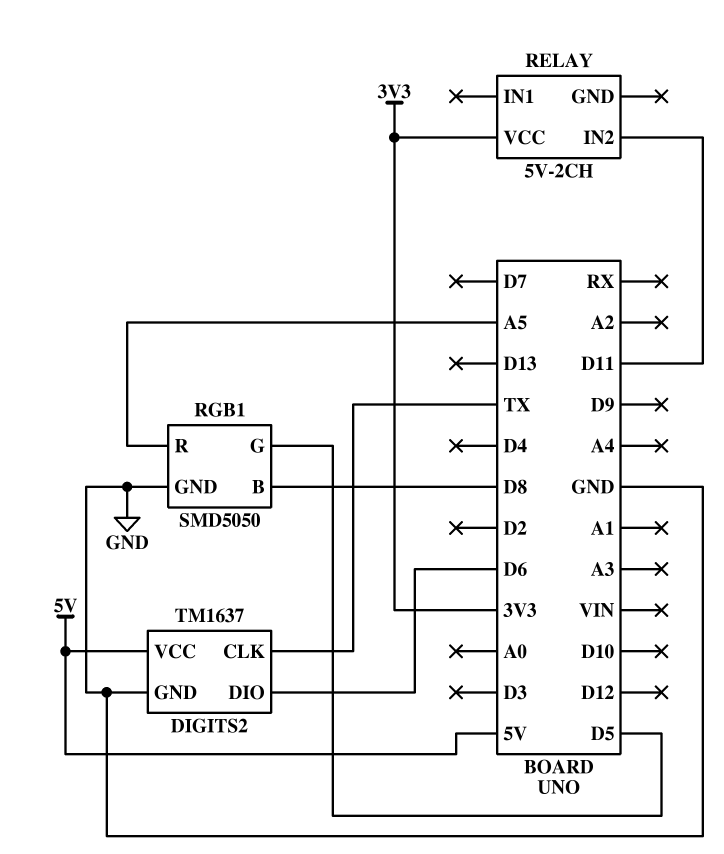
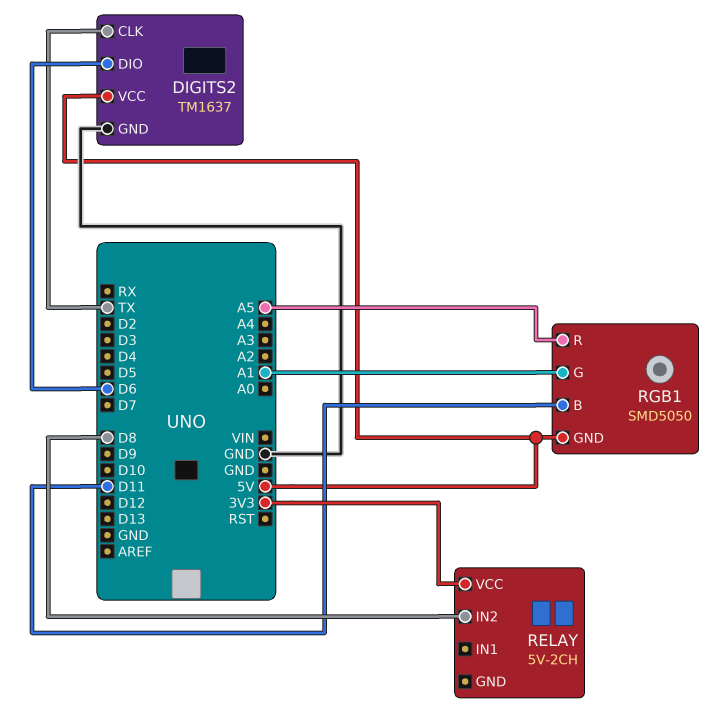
RELAY pin IN2: D11 -> D8
RGB1 pin B: D8 -> D11
RGB1 pin G: D5 -> A1
RGB1 pin GND: GND -> 5V

